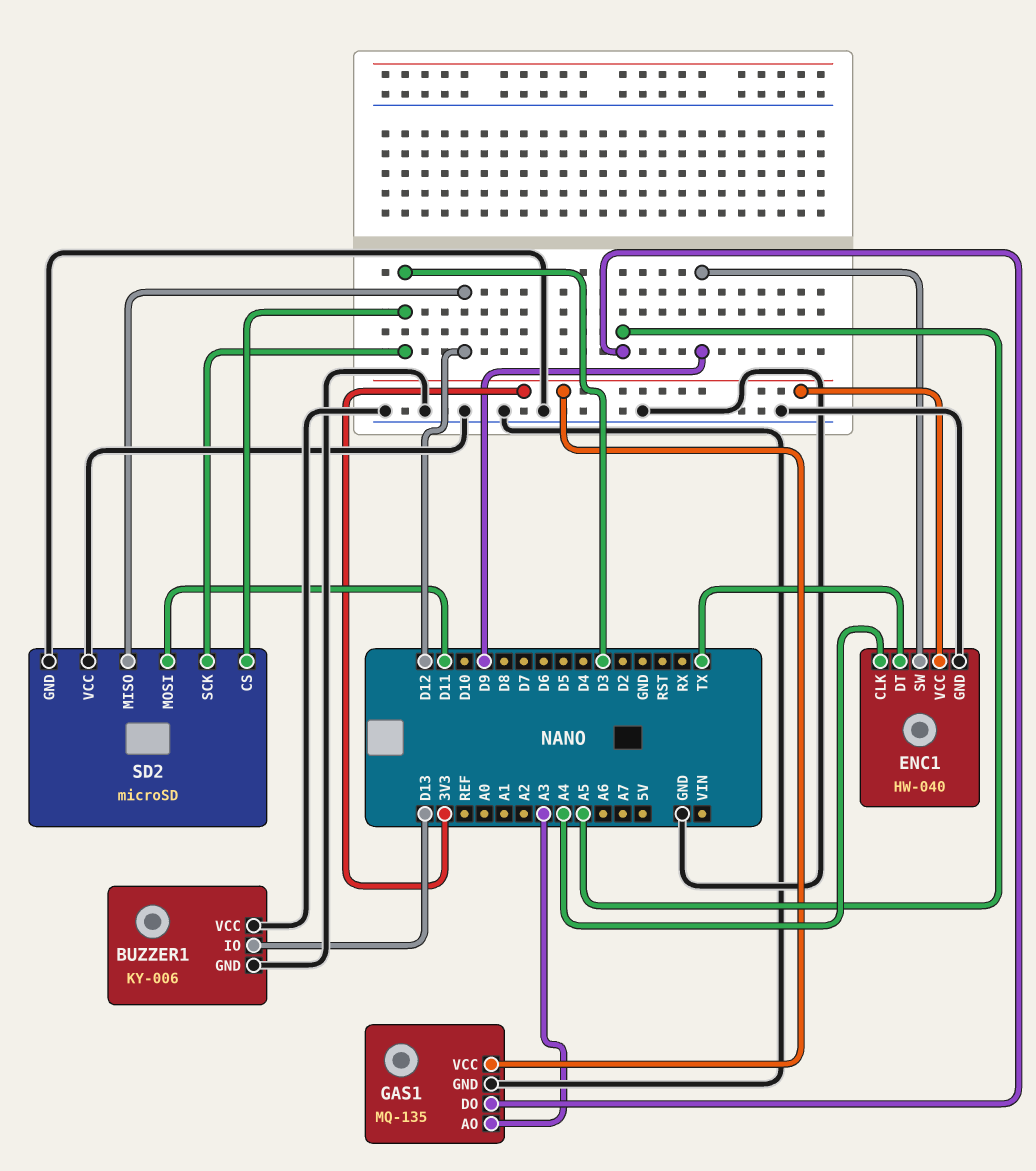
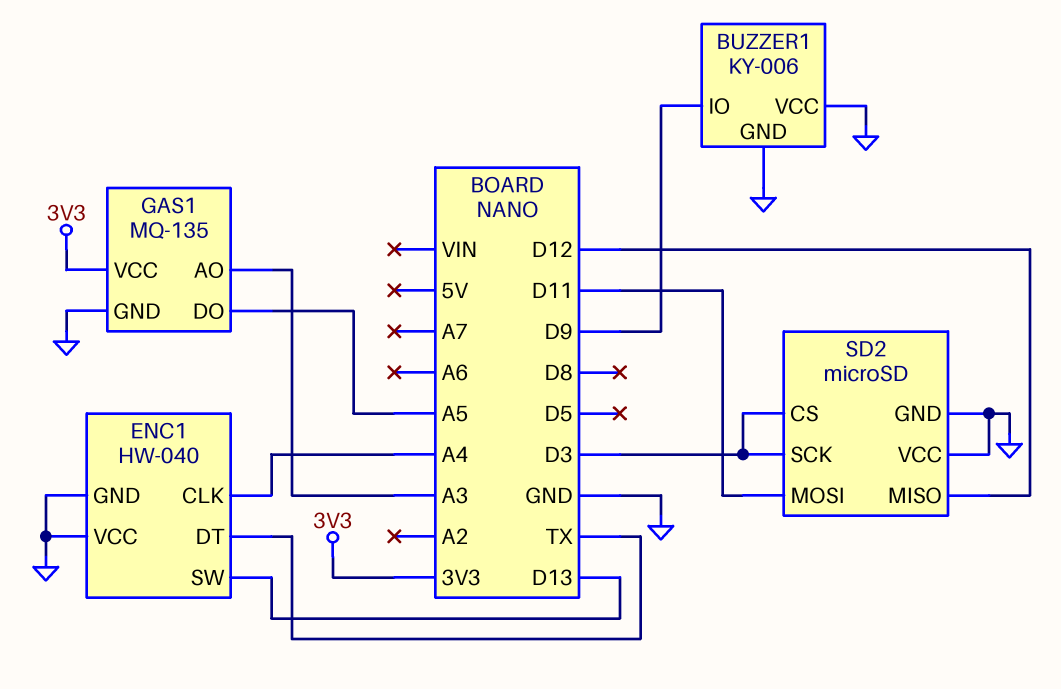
BUZZER1 pin IO: D13 -> D9
ENC1 pin SW: D9 -> D13
ENC1 pin VCC: 3V3 -> GND

